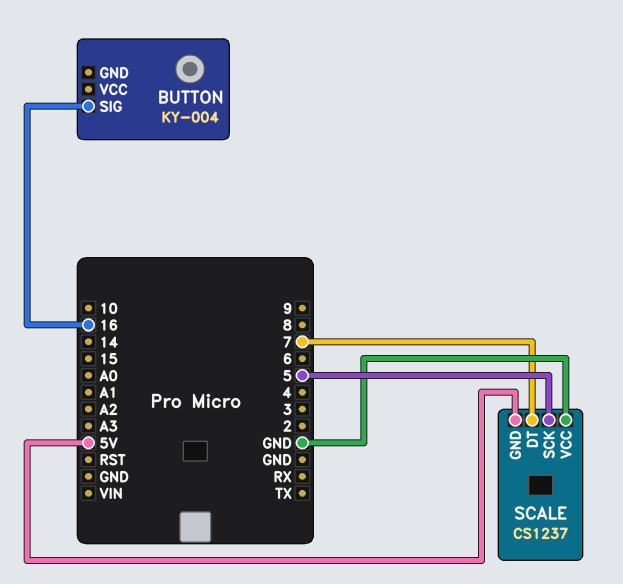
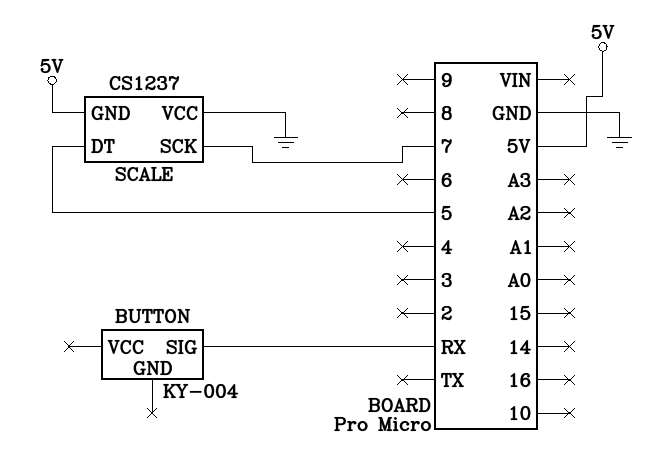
BUTTON pin SIG: 16 -> RX
SCALE pin DT: 7 -> 5
SCALE pin SCK: 5 -> 7

